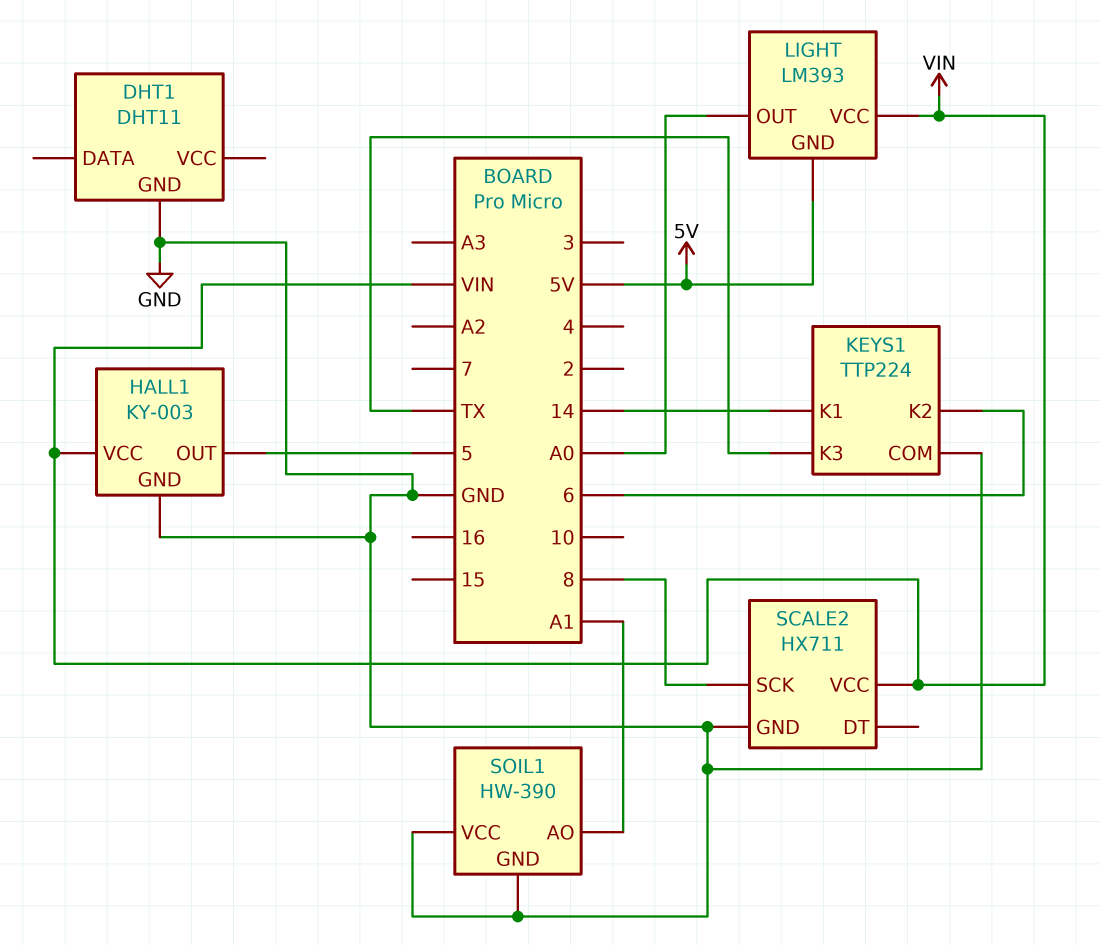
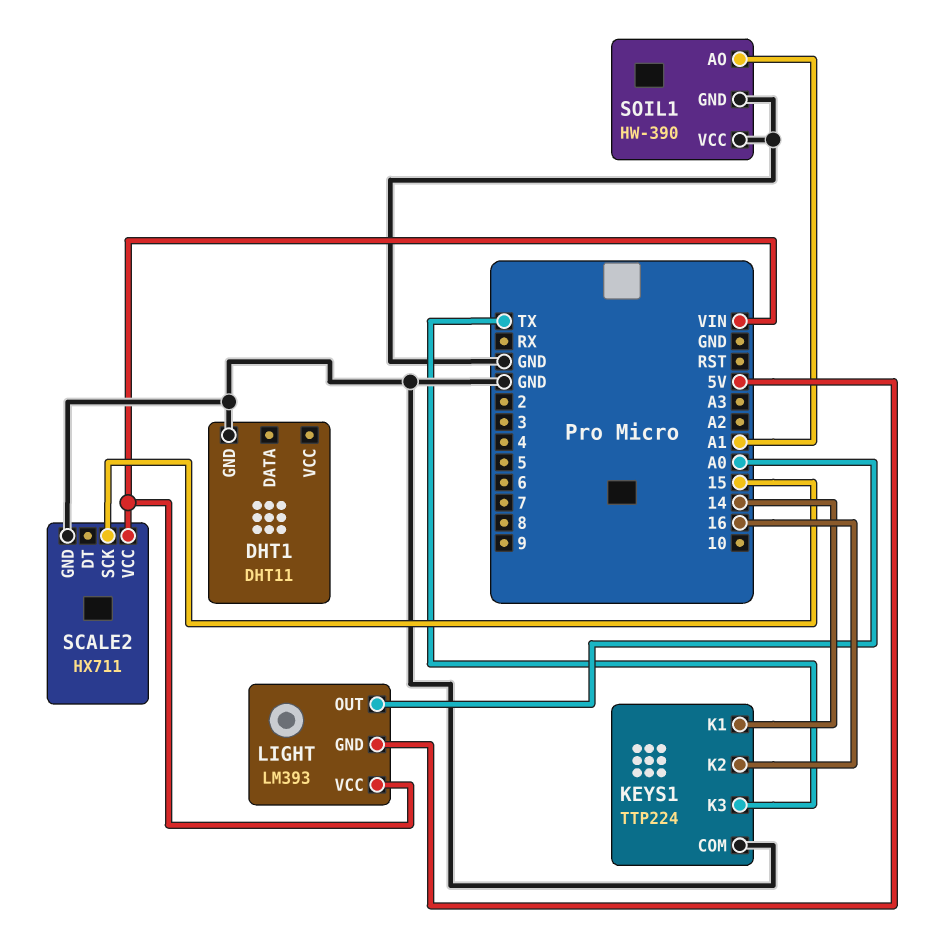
HALL1: KY-003 -> none
HALL1 pin GND: GND -> none
HALL1 pin OUT: 5 -> none
HALL1 pin VCC: VIN -> none
KEYS1 pin K2: 6 -> 16
SCALE2 pin SCK: 8 -> 15

